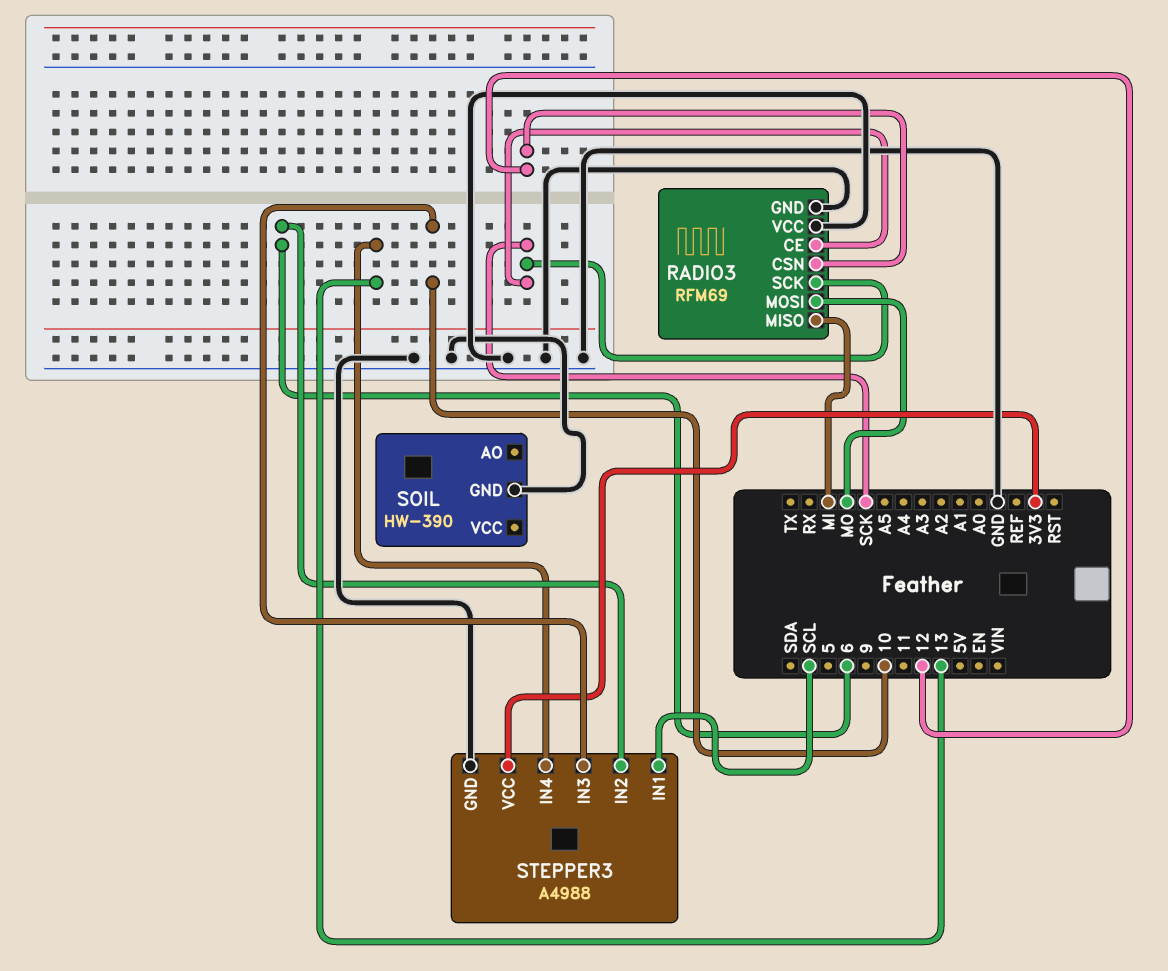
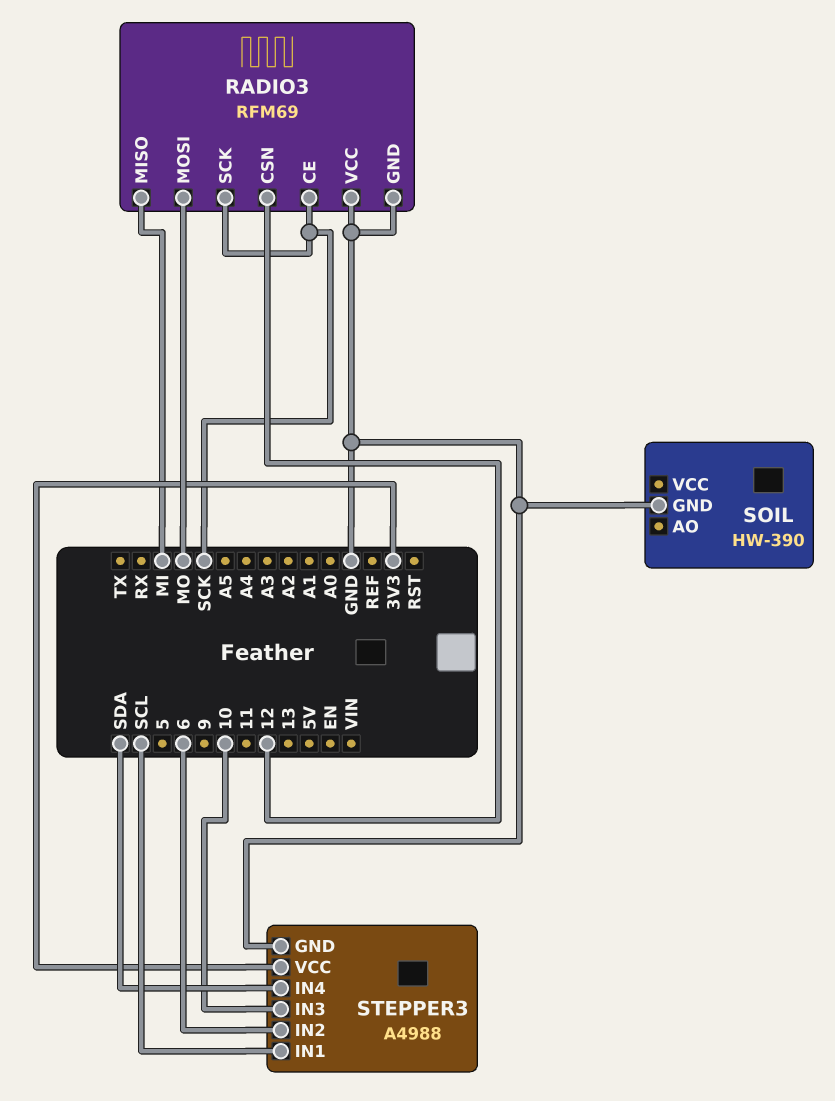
STEPPER3 pin IN4: 13 -> SDA

